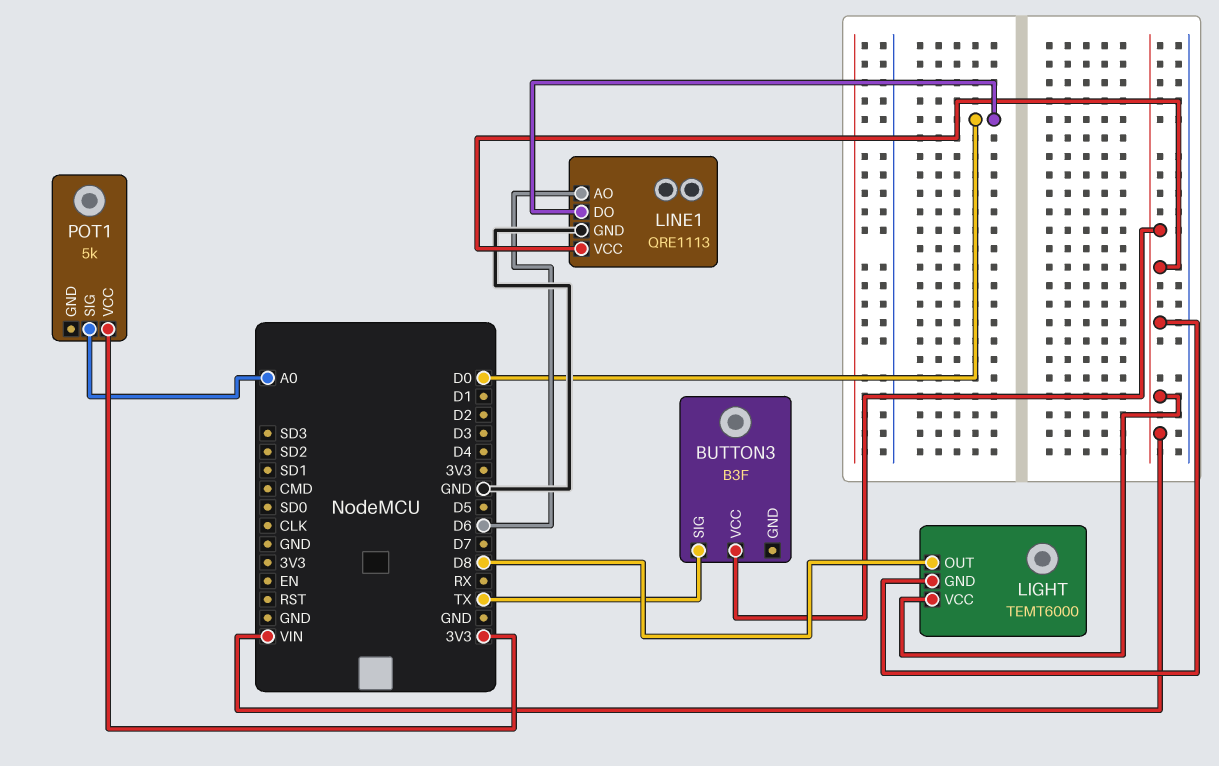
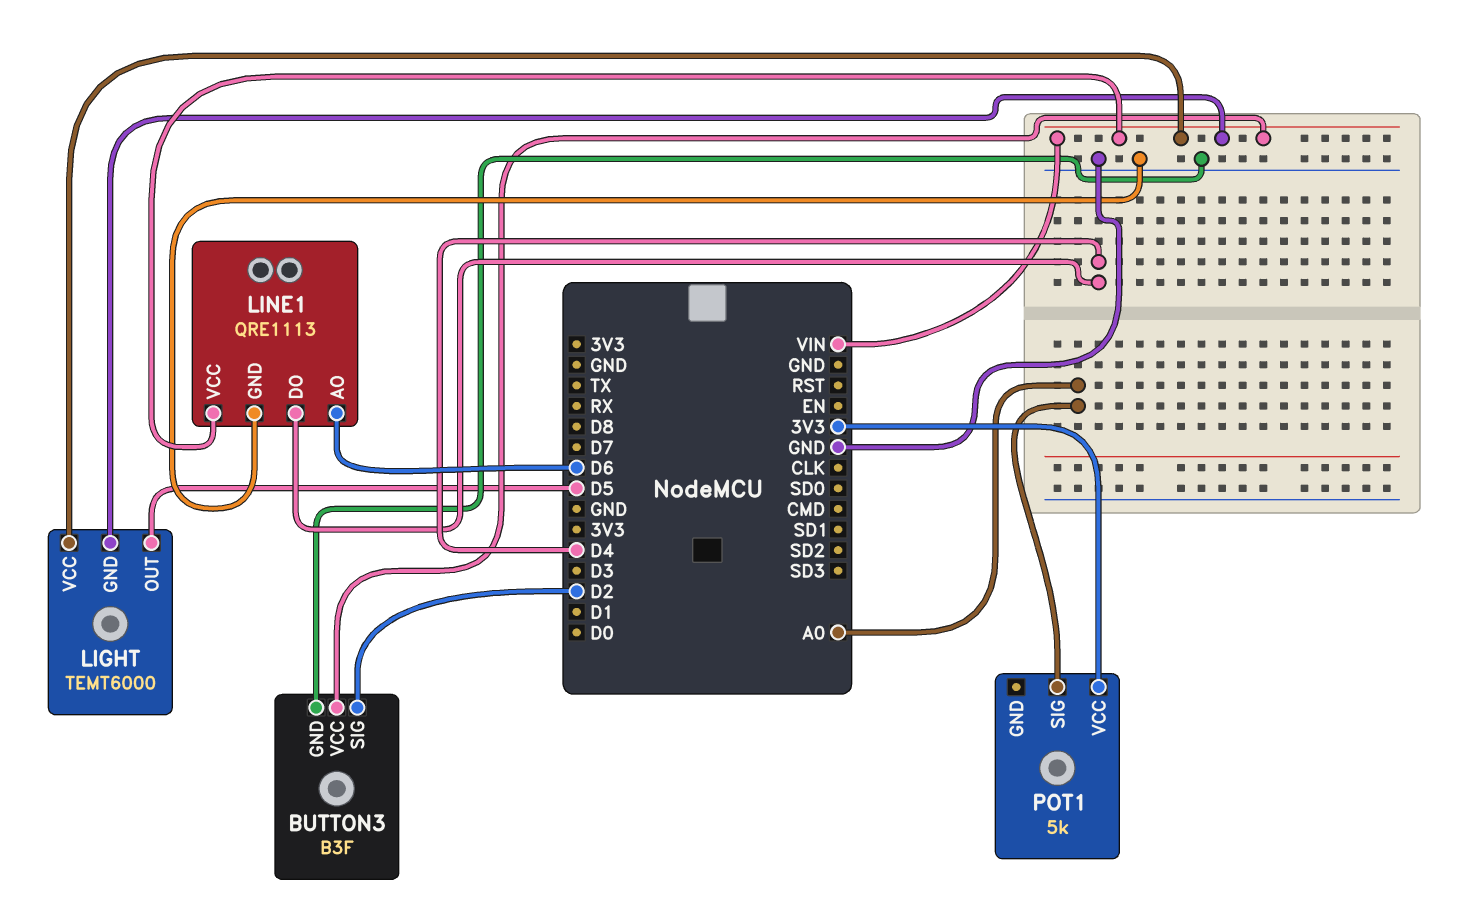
BUTTON3 pin GND: none -> GND
BUTTON3 pin SIG: TX -> D2
LIGHT pin OUT: D8 -> D5
LINE1 pin DO: D0 -> D4

